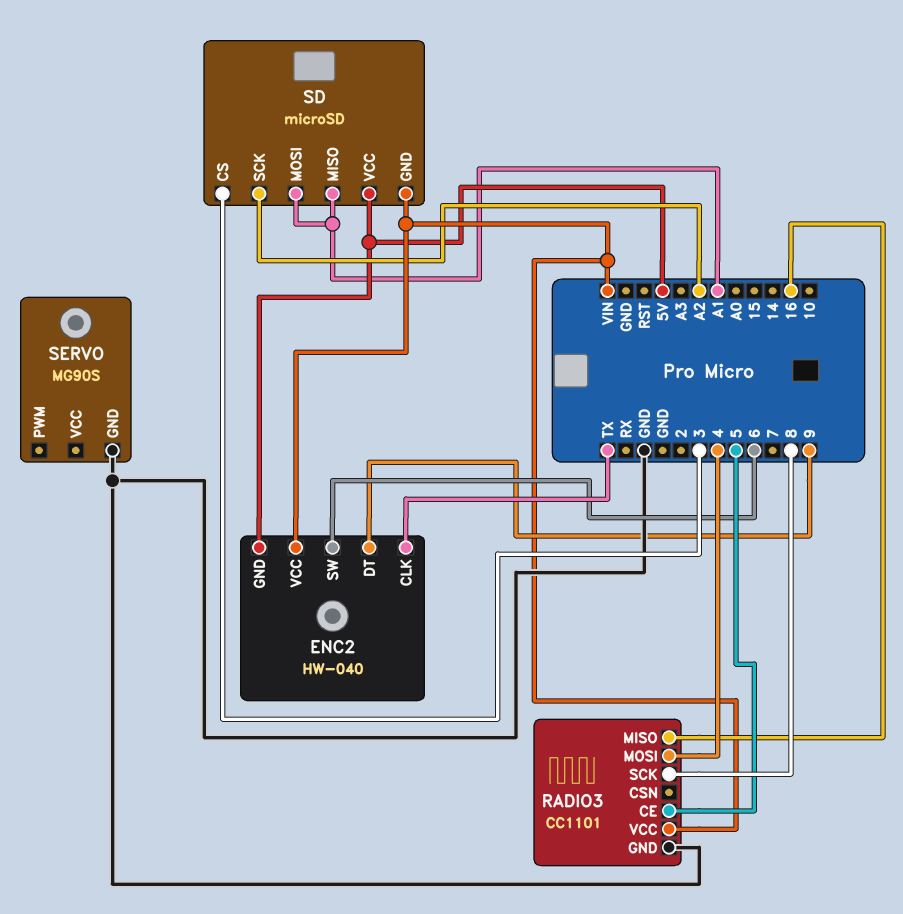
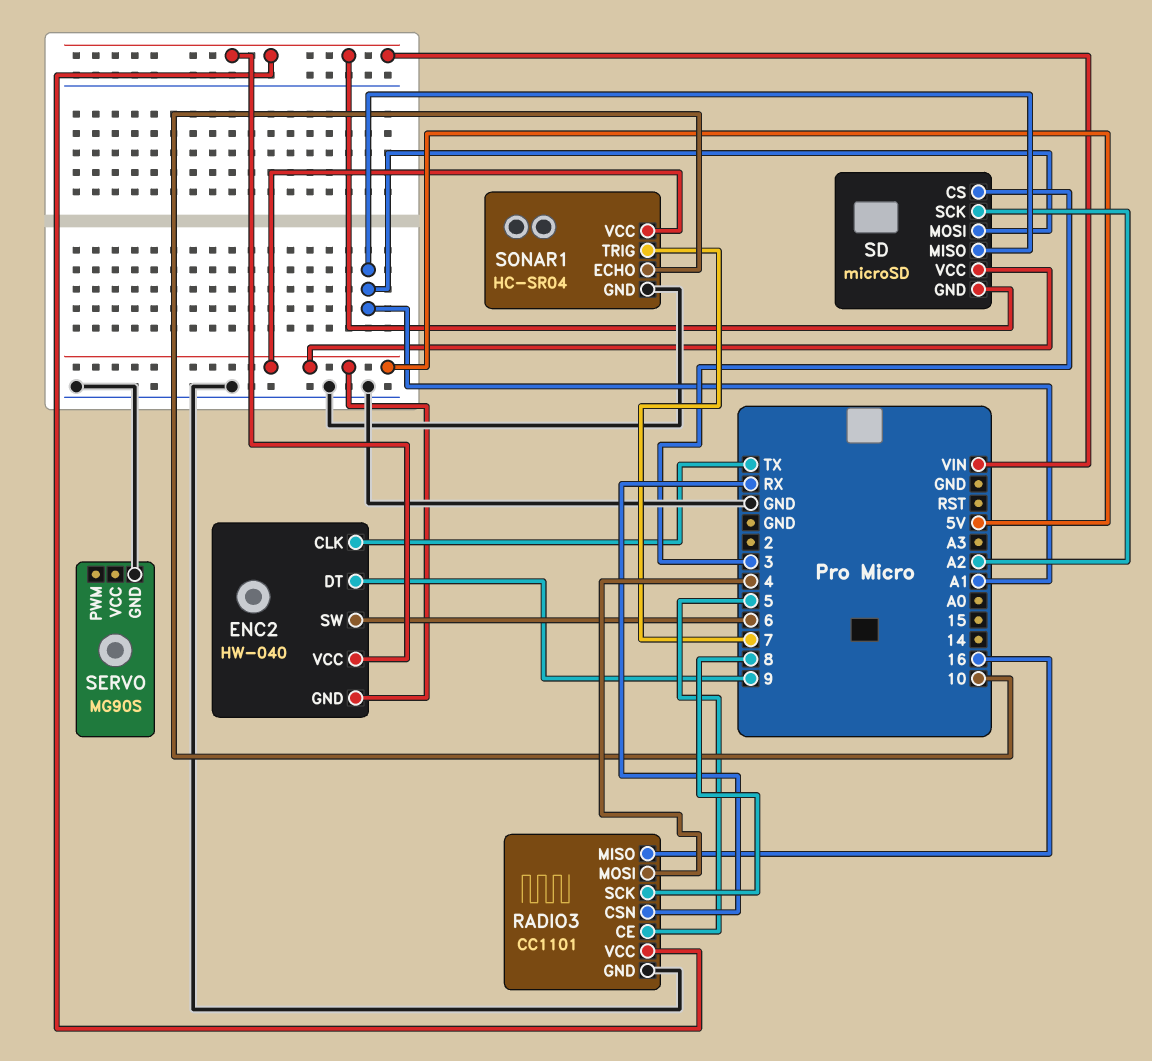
RADIO3 pin CSN: none -> RX
SONAR1: none -> HC-SR04
SONAR1 pin ECHO: none -> 10
SONAR1 pin GND: none -> GND
SONAR1 pin TRIG: none -> 7
SONAR1 pin VCC: none -> 5V

